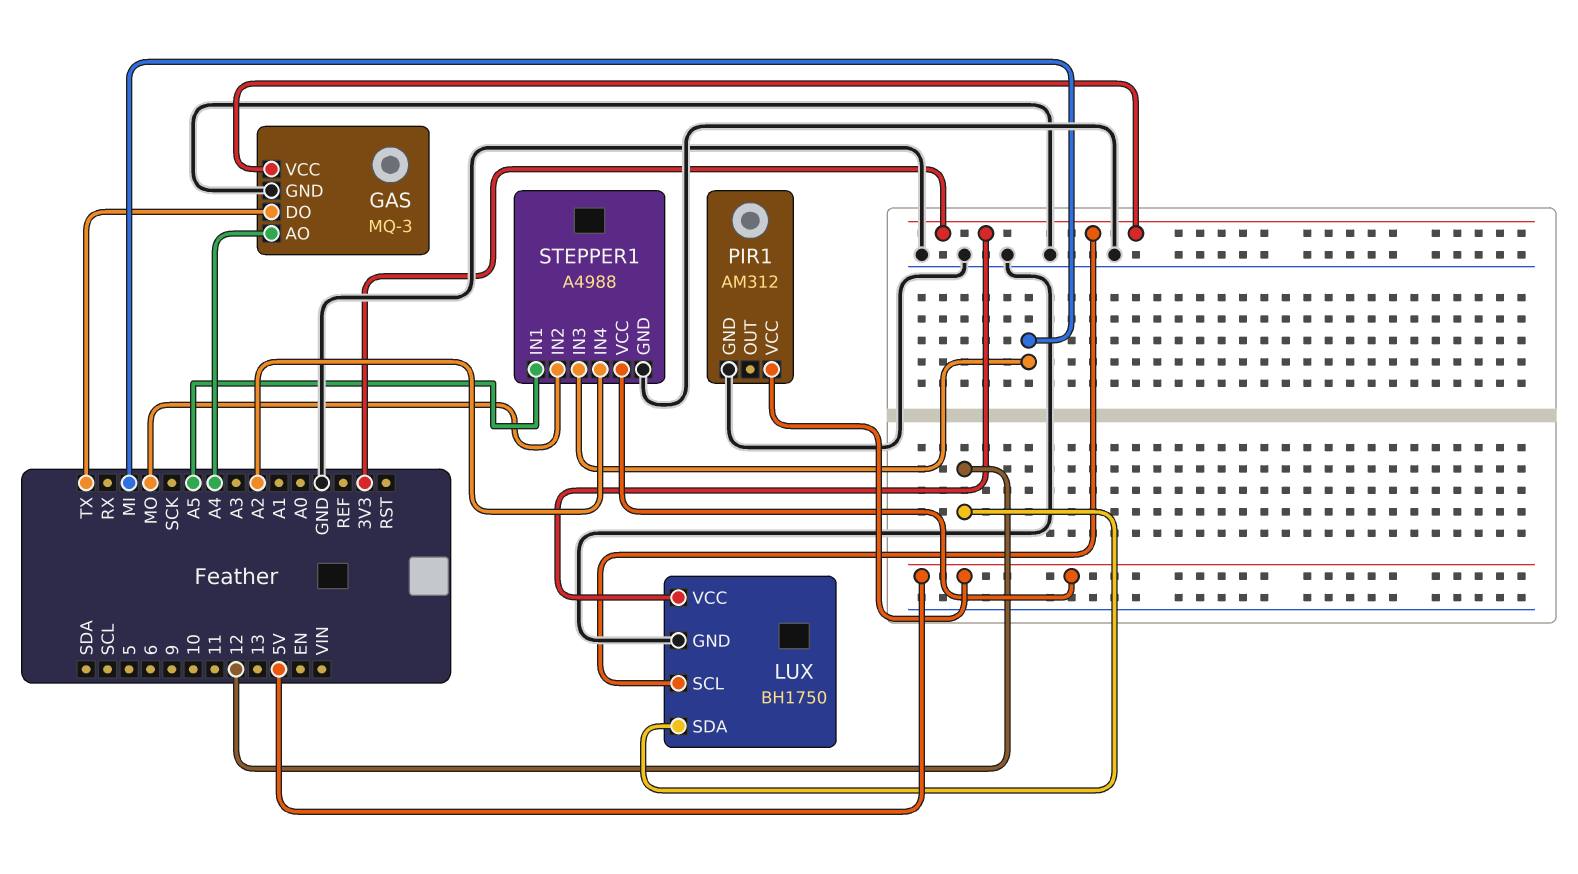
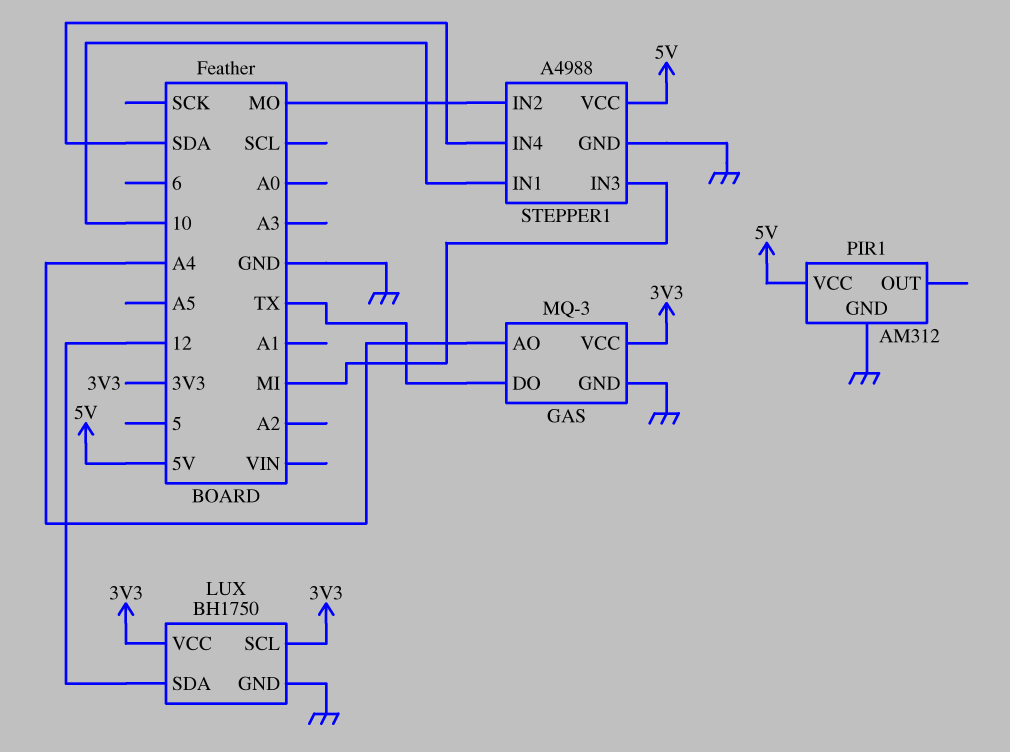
STEPPER1 pin IN1: A5 -> 10
STEPPER1 pin IN4: A2 -> SDA

